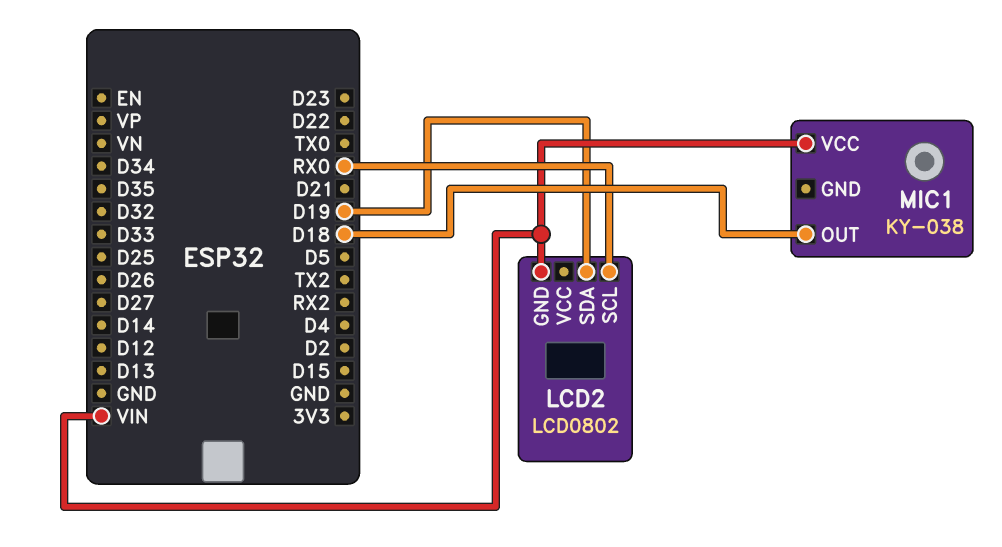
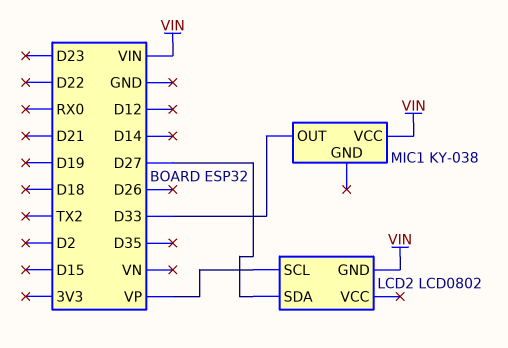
LCD2 pin SCL: RX0 -> VP
LCD2 pin SDA: D19 -> D27
MIC1 pin OUT: D18 -> D33

